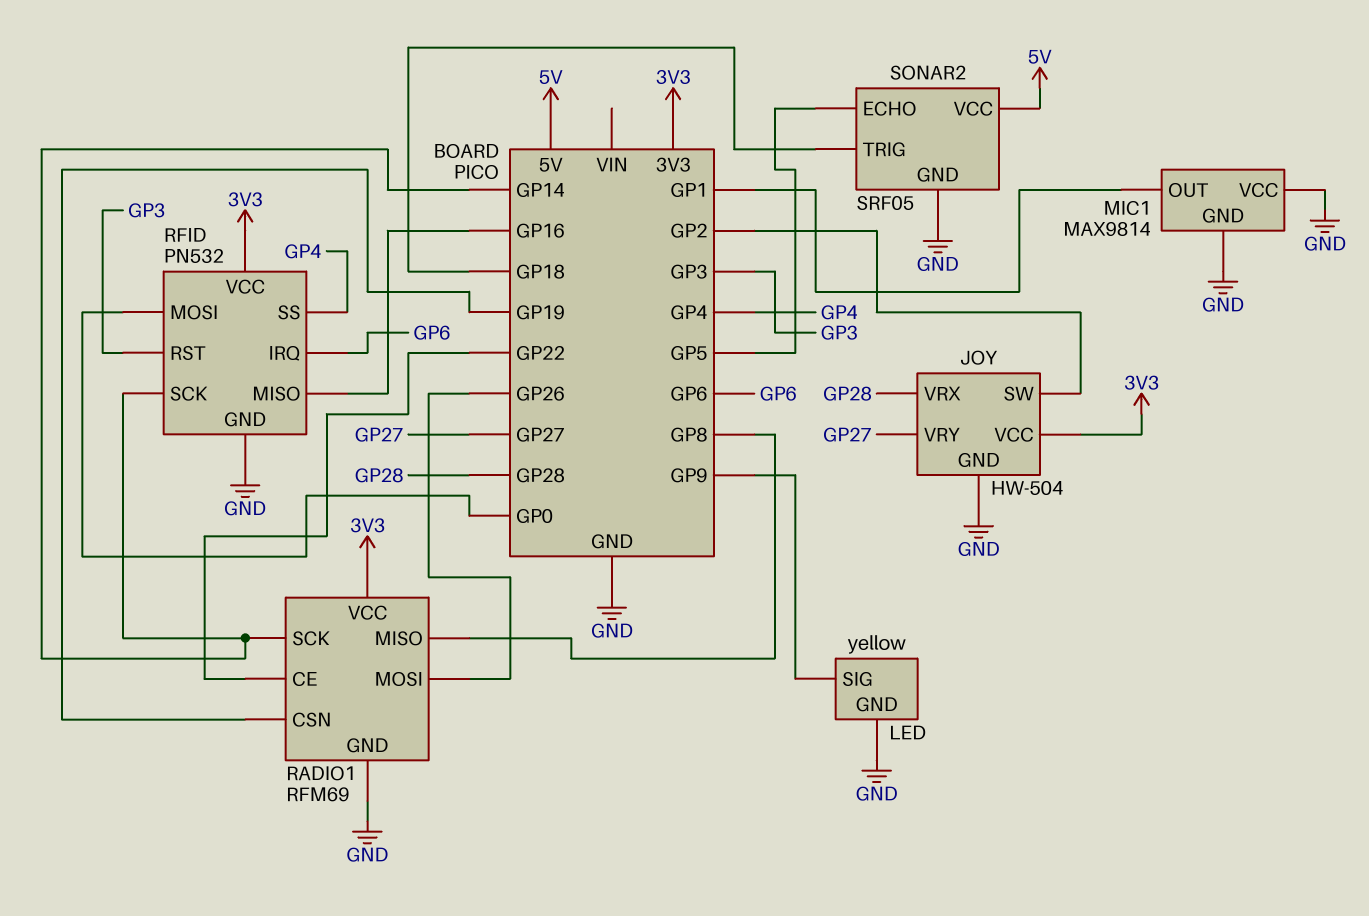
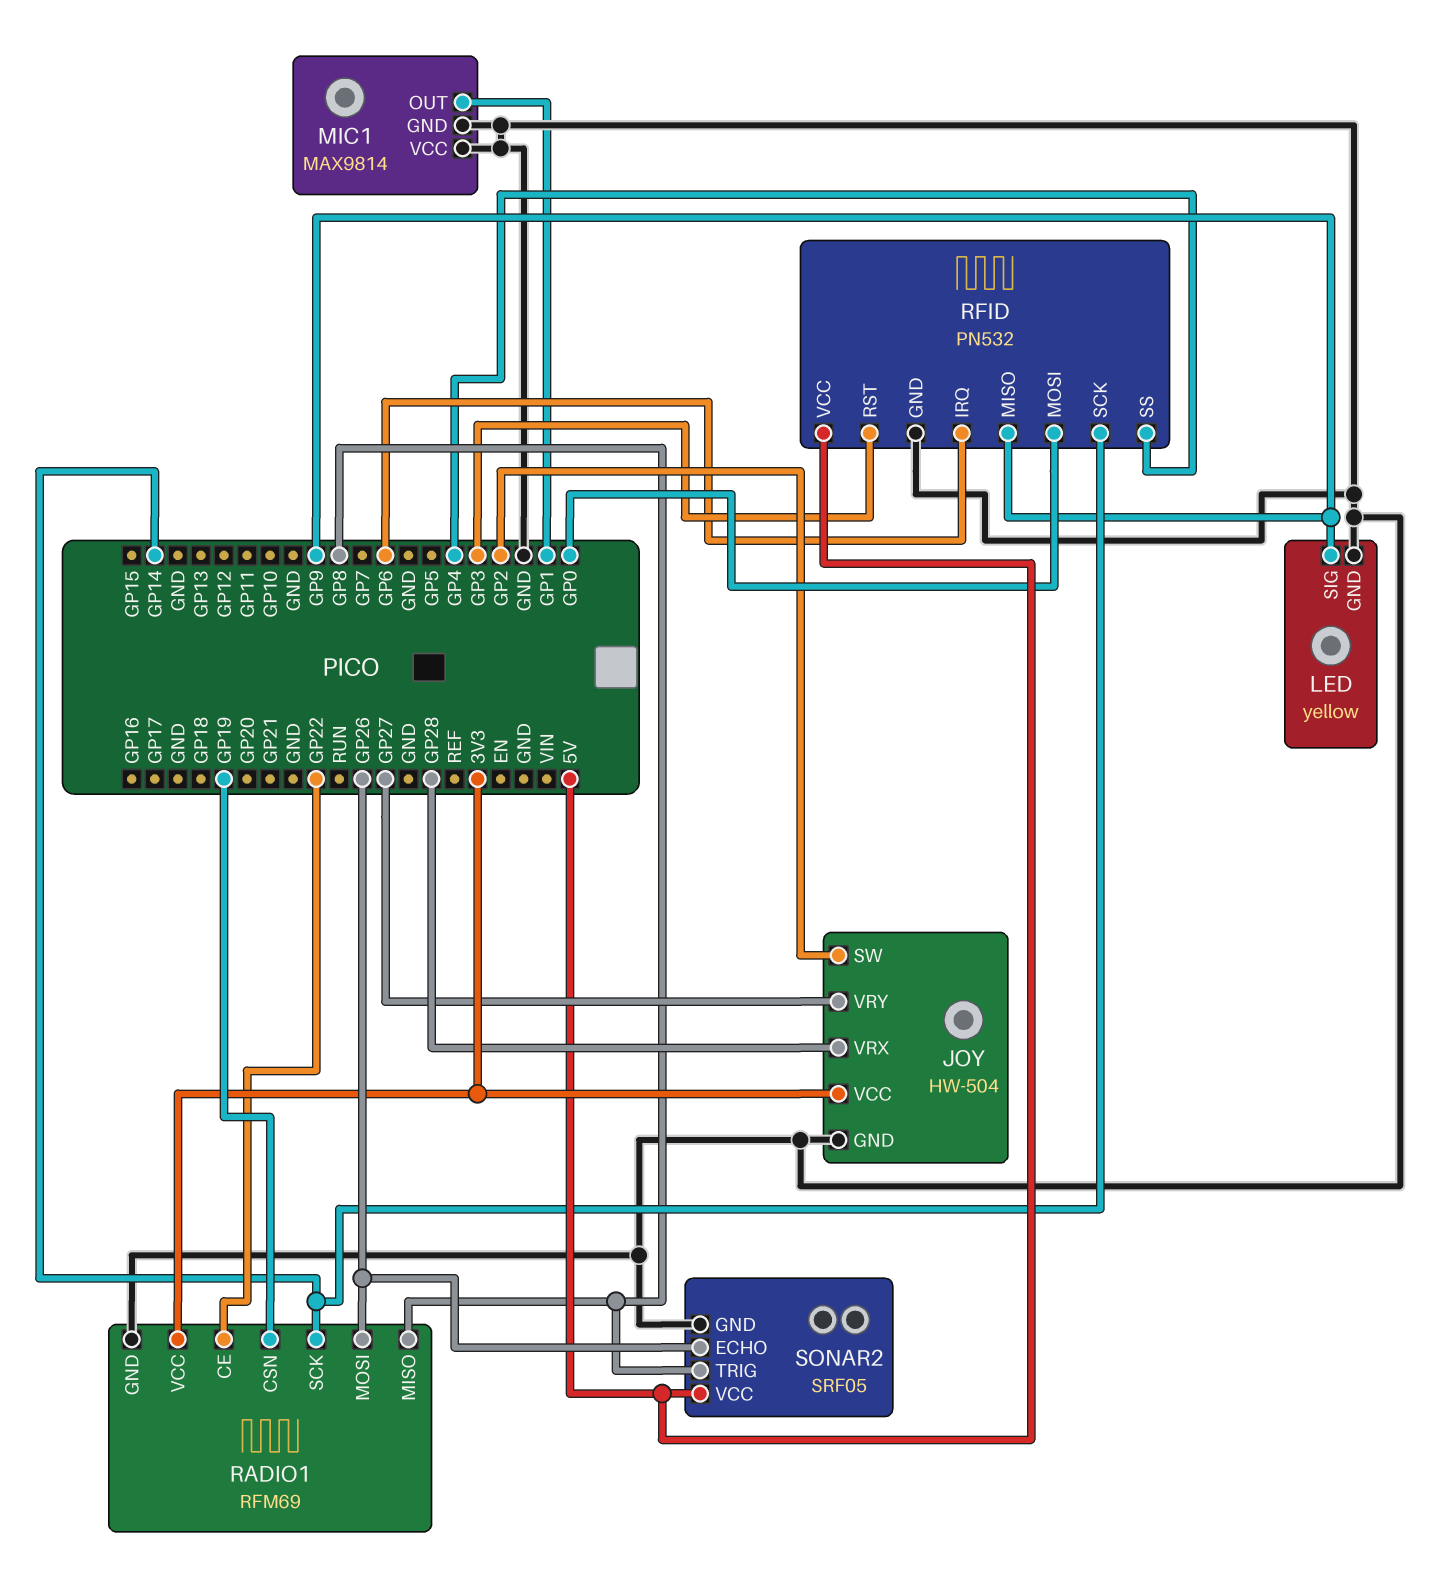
RFID pin MISO: GP16 -> GP9
RFID pin VCC: 3V3 -> 5V
SONAR2 pin ECHO: GP5 -> GP26
SONAR2 pin TRIG: GP18 -> GP8

